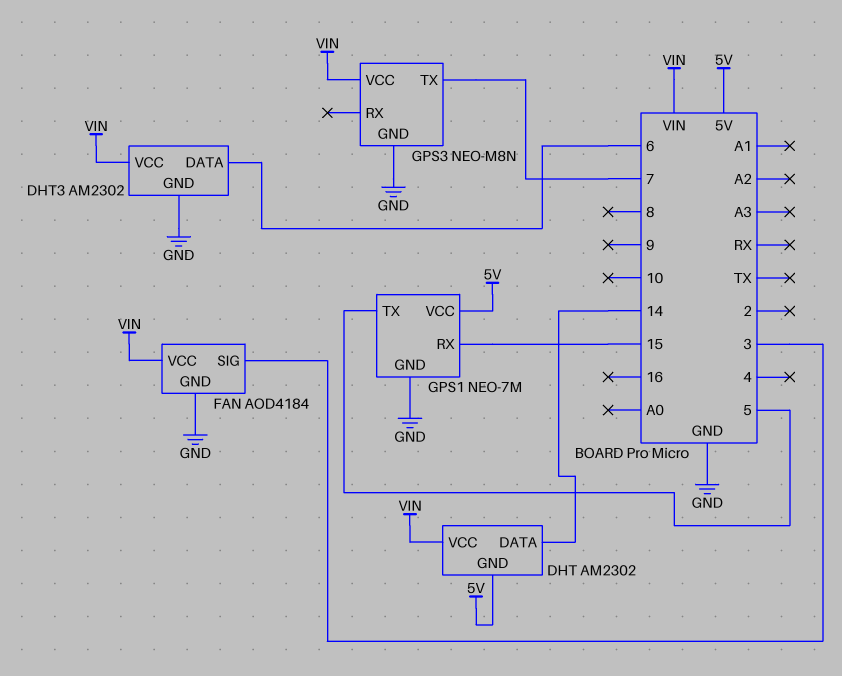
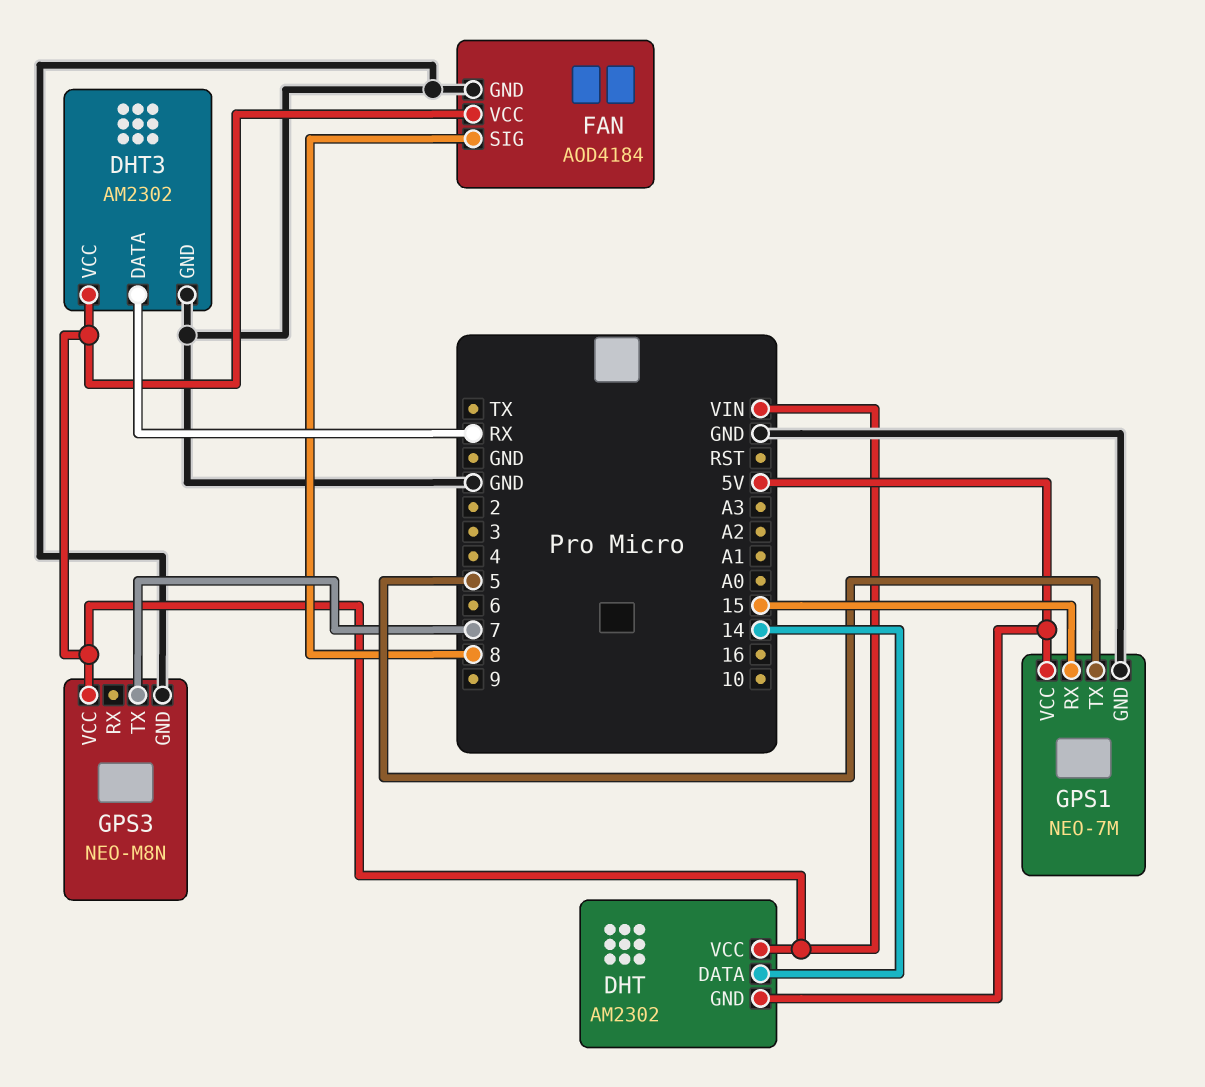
DHT3 pin DATA: 6 -> RX
FAN pin SIG: 3 -> 8

